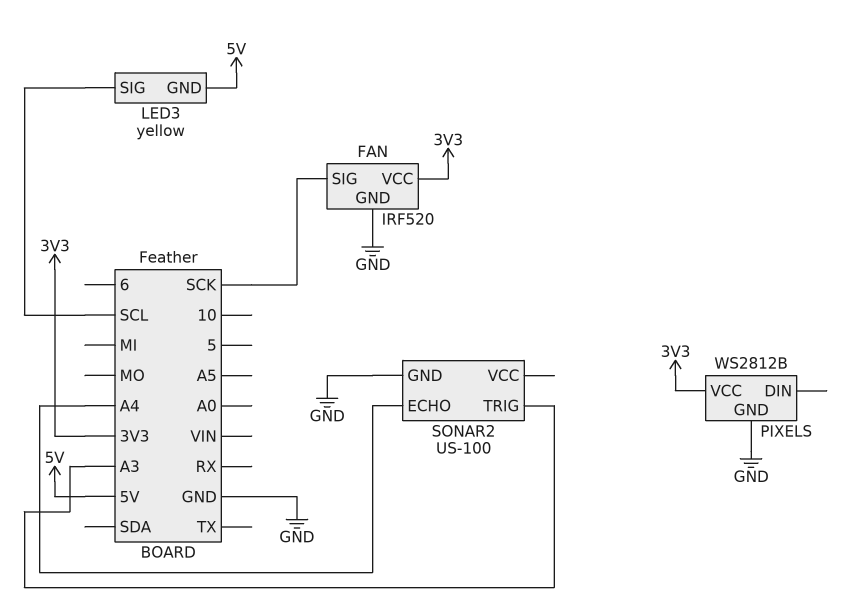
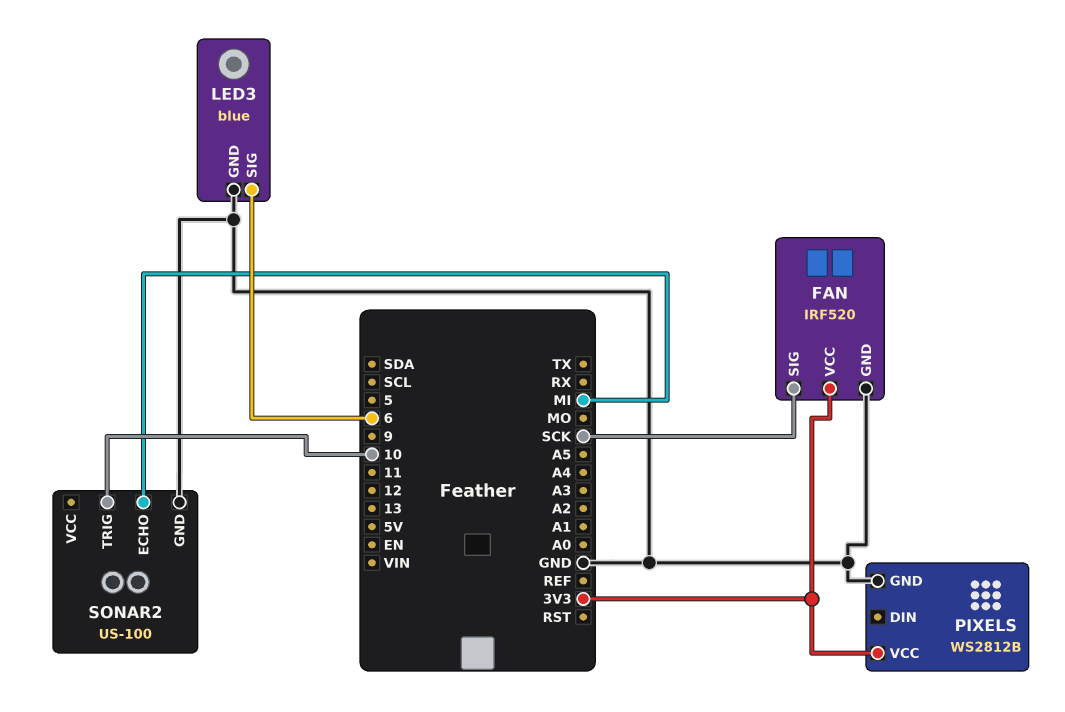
LED3: yellow -> blue
LED3 pin GND: 5V -> GND
LED3 pin SIG: SCL -> 6
SONAR2 pin ECHO: A4 -> MI
SONAR2 pin TRIG: A3 -> 10

